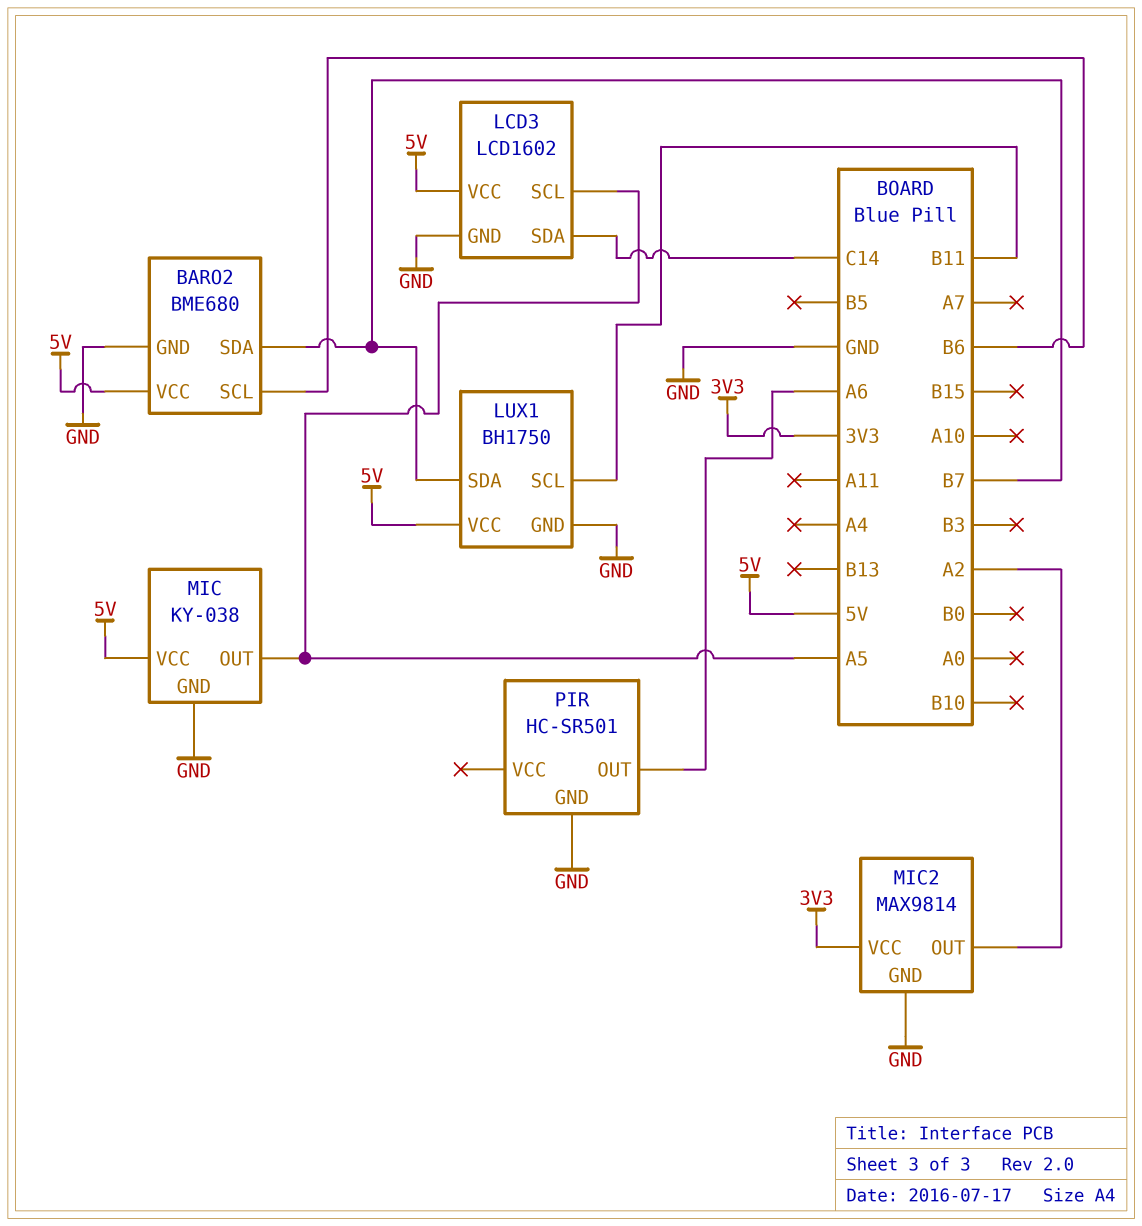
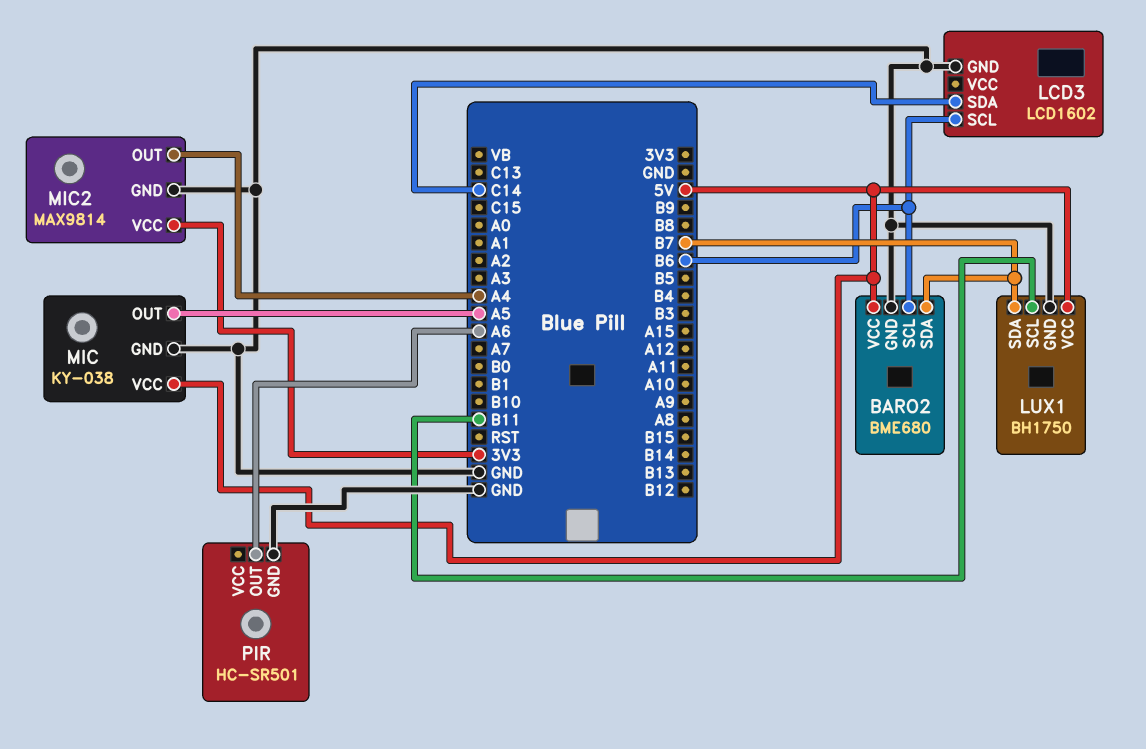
LCD3 pin SCL: A5 -> B6
LCD3 pin VCC: 5V -> none
MIC2 pin OUT: A2 -> A4

